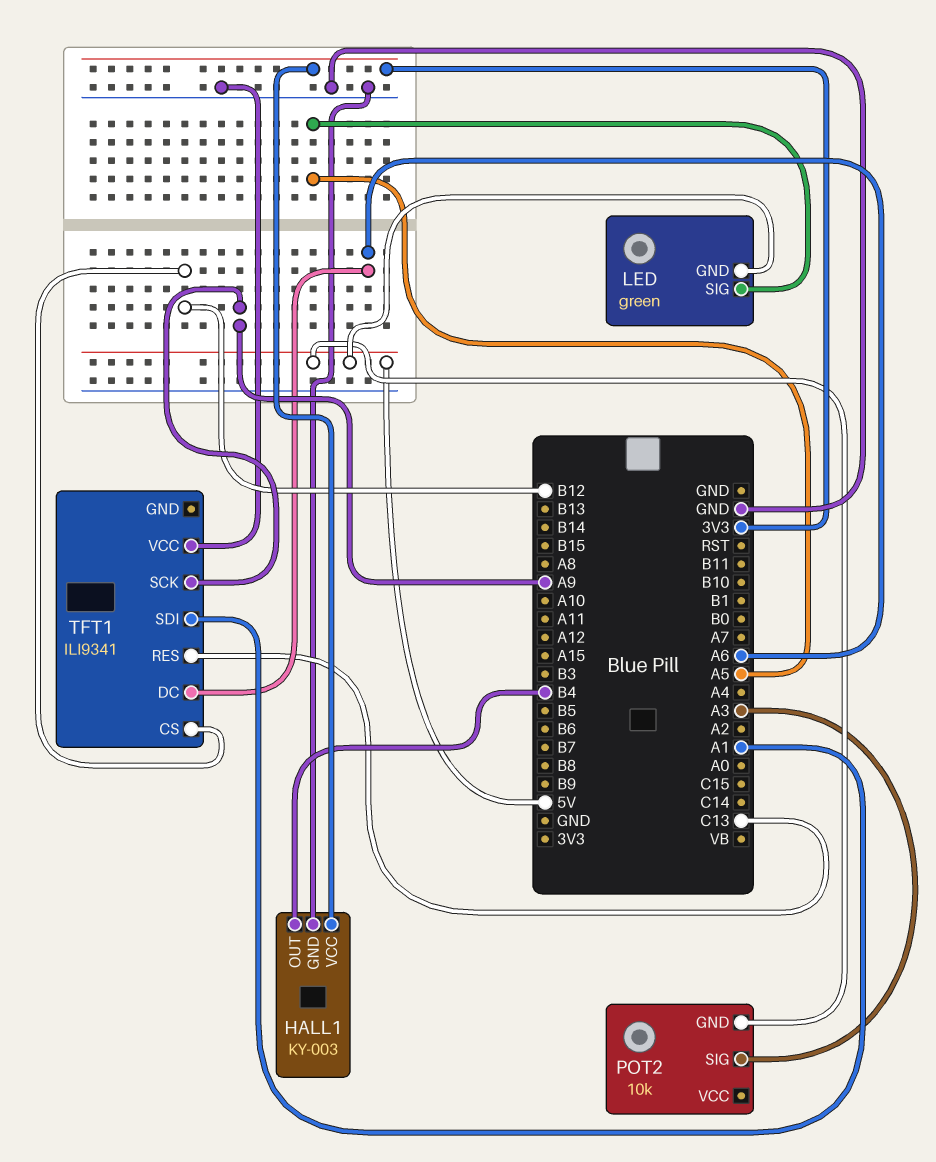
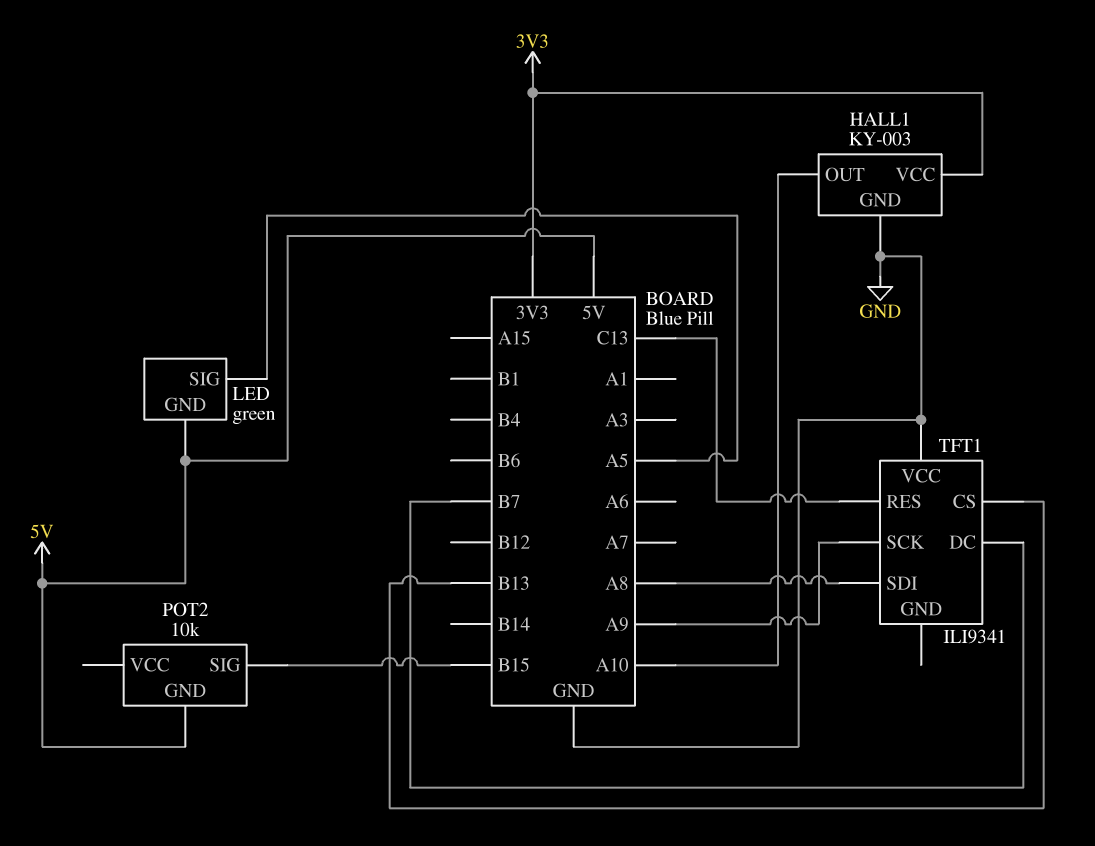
HALL1 pin OUT: B4 -> A10
POT2 pin SIG: A3 -> B15
TFT1 pin CS: B12 -> B13
TFT1 pin DC: A6 -> B7
TFT1 pin SDI: A1 -> A8

